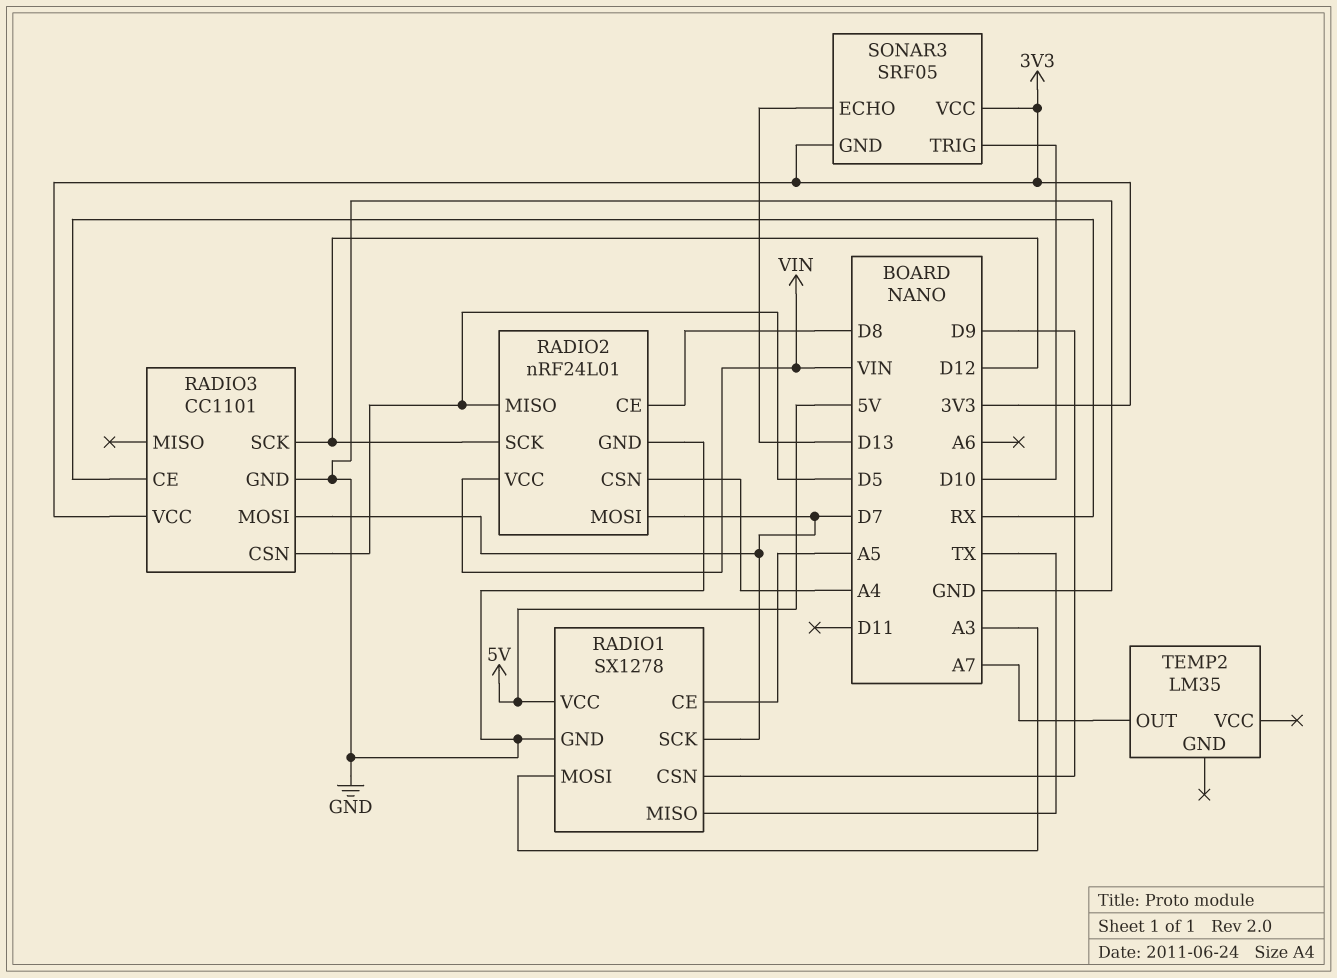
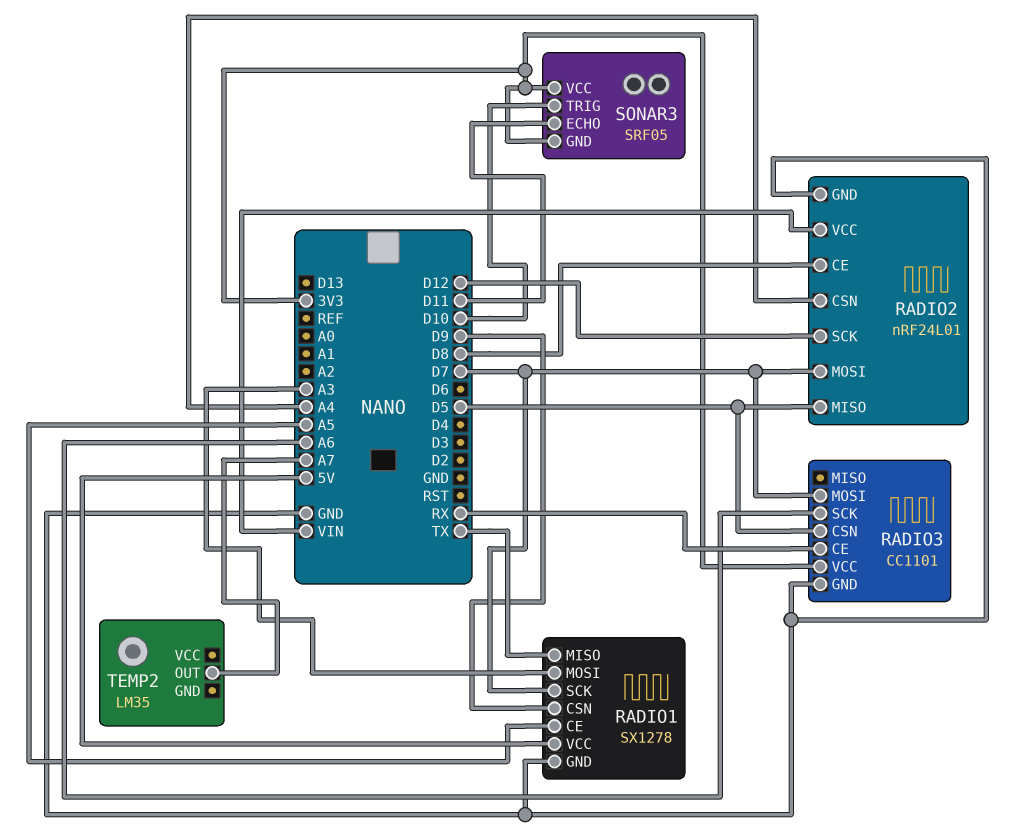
RADIO3 pin SCK: D12 -> A6
SONAR3 pin ECHO: D13 -> D11

